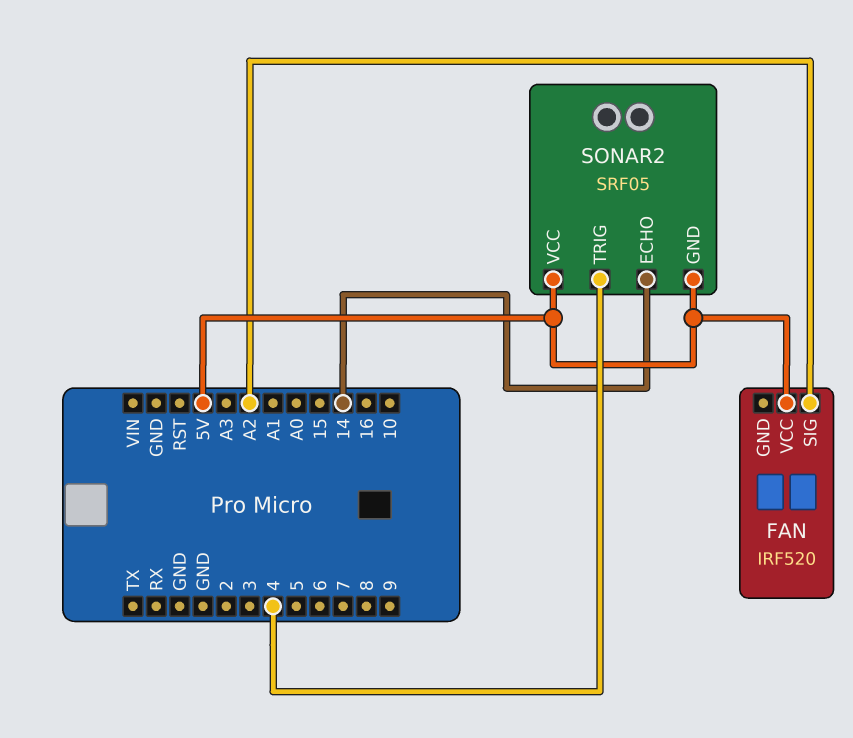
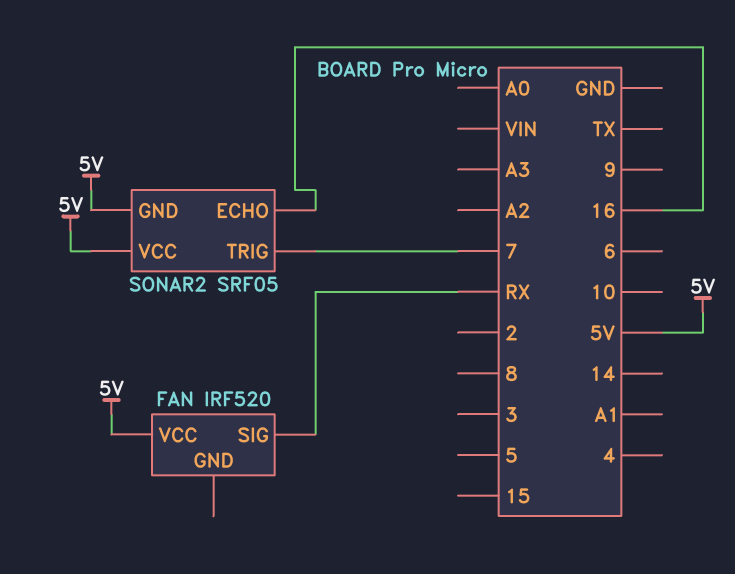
FAN pin SIG: A2 -> RX
SONAR2 pin ECHO: 14 -> 16
SONAR2 pin TRIG: 4 -> 7

